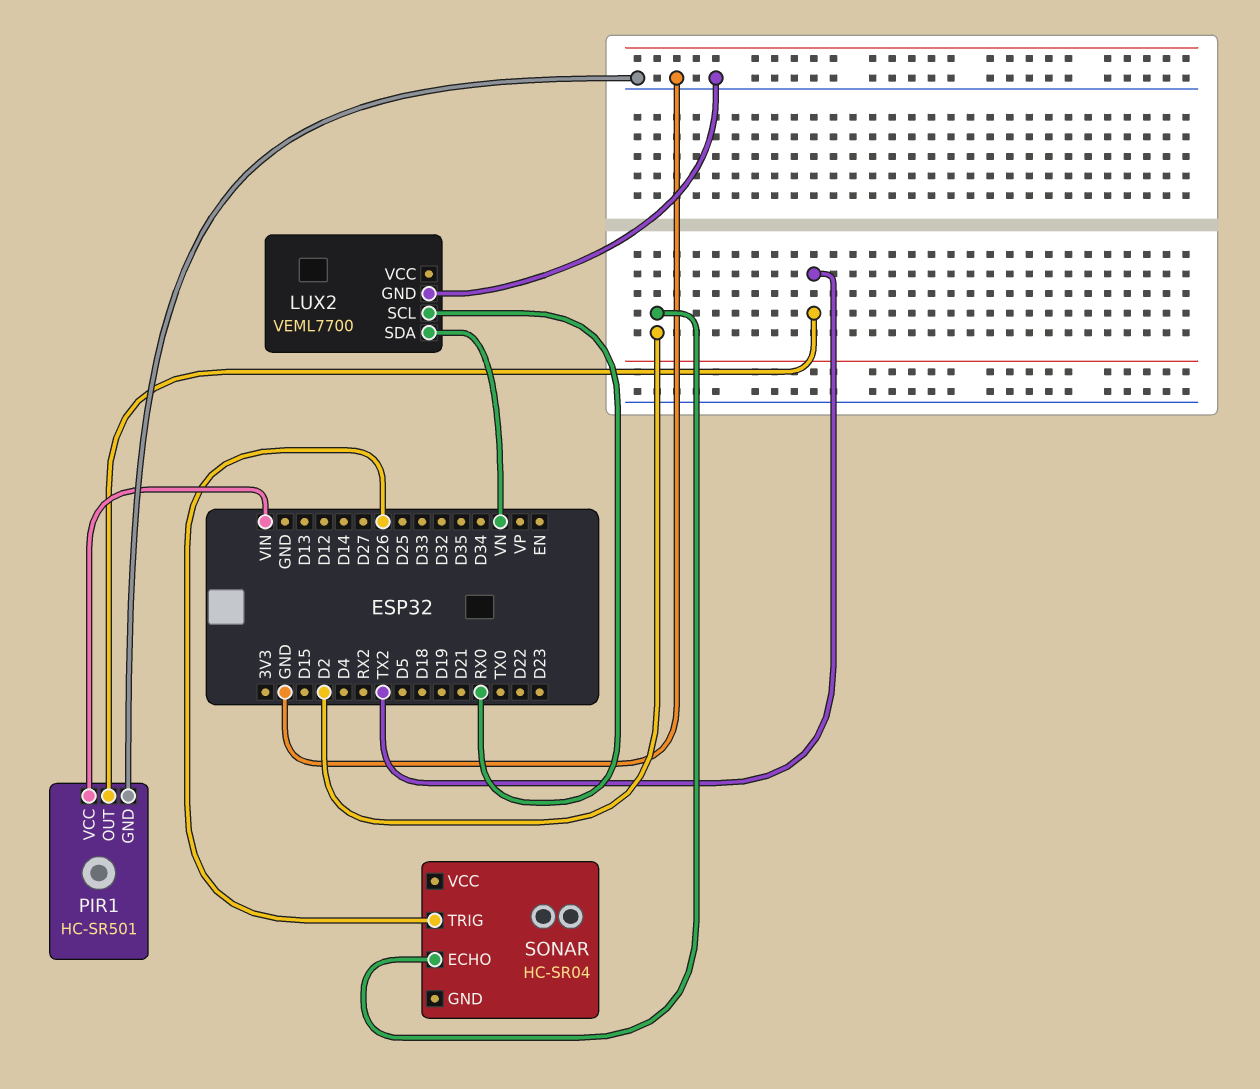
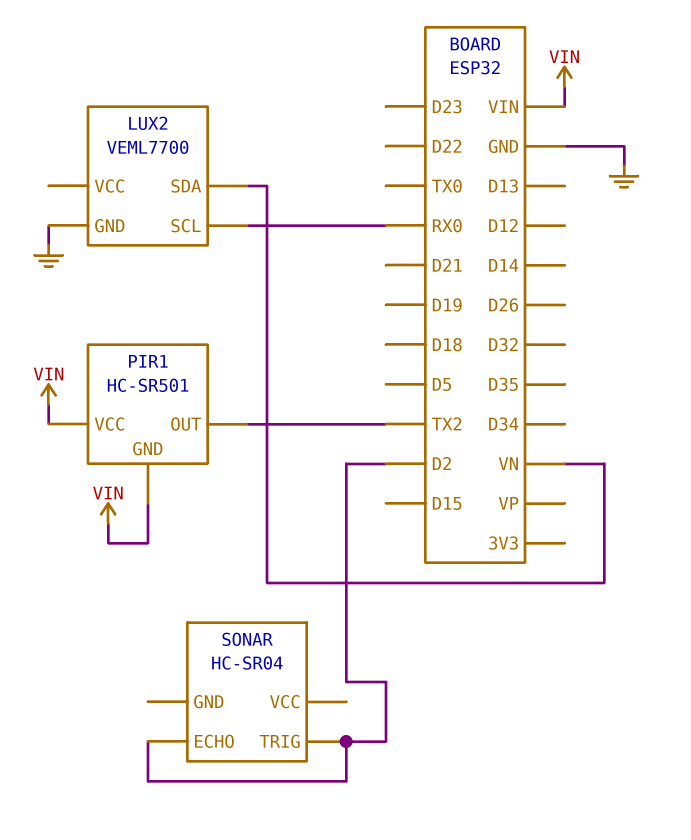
PIR1 pin GND: GND -> VIN
SONAR pin TRIG: D26 -> D2

